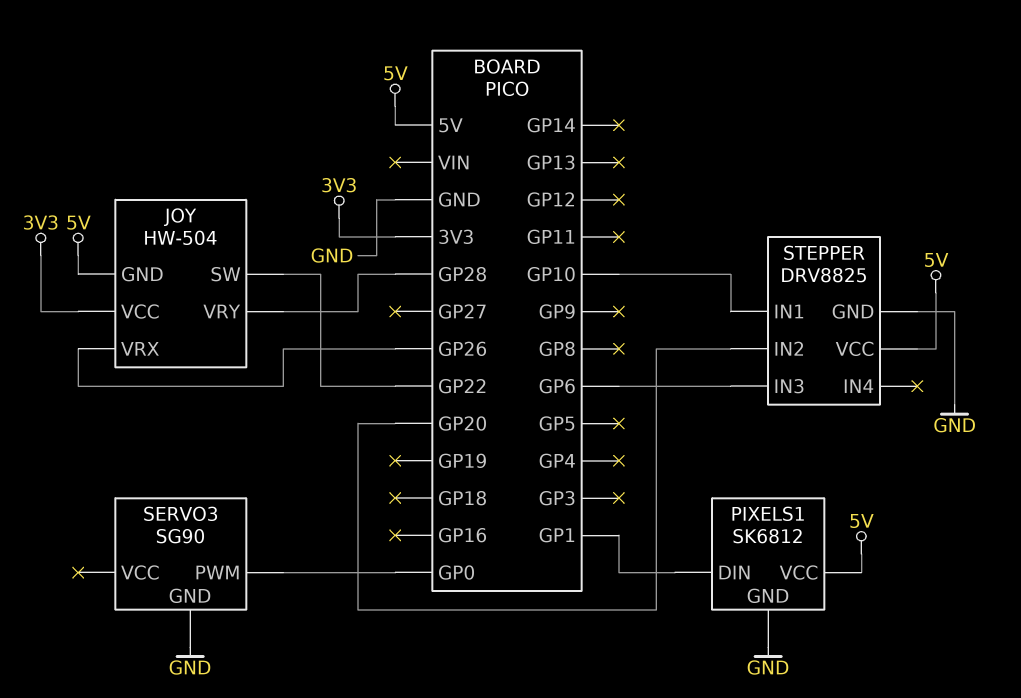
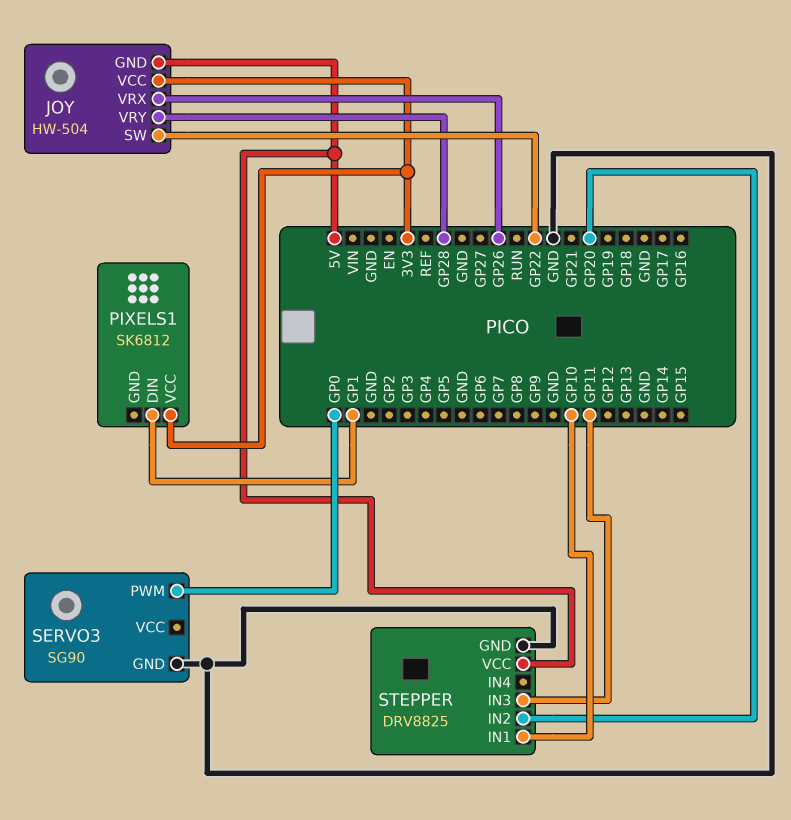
PIXELS1 pin GND: GND -> none
PIXELS1 pin VCC: 5V -> 3V3
STEPPER pin IN3: GP6 -> GP11

